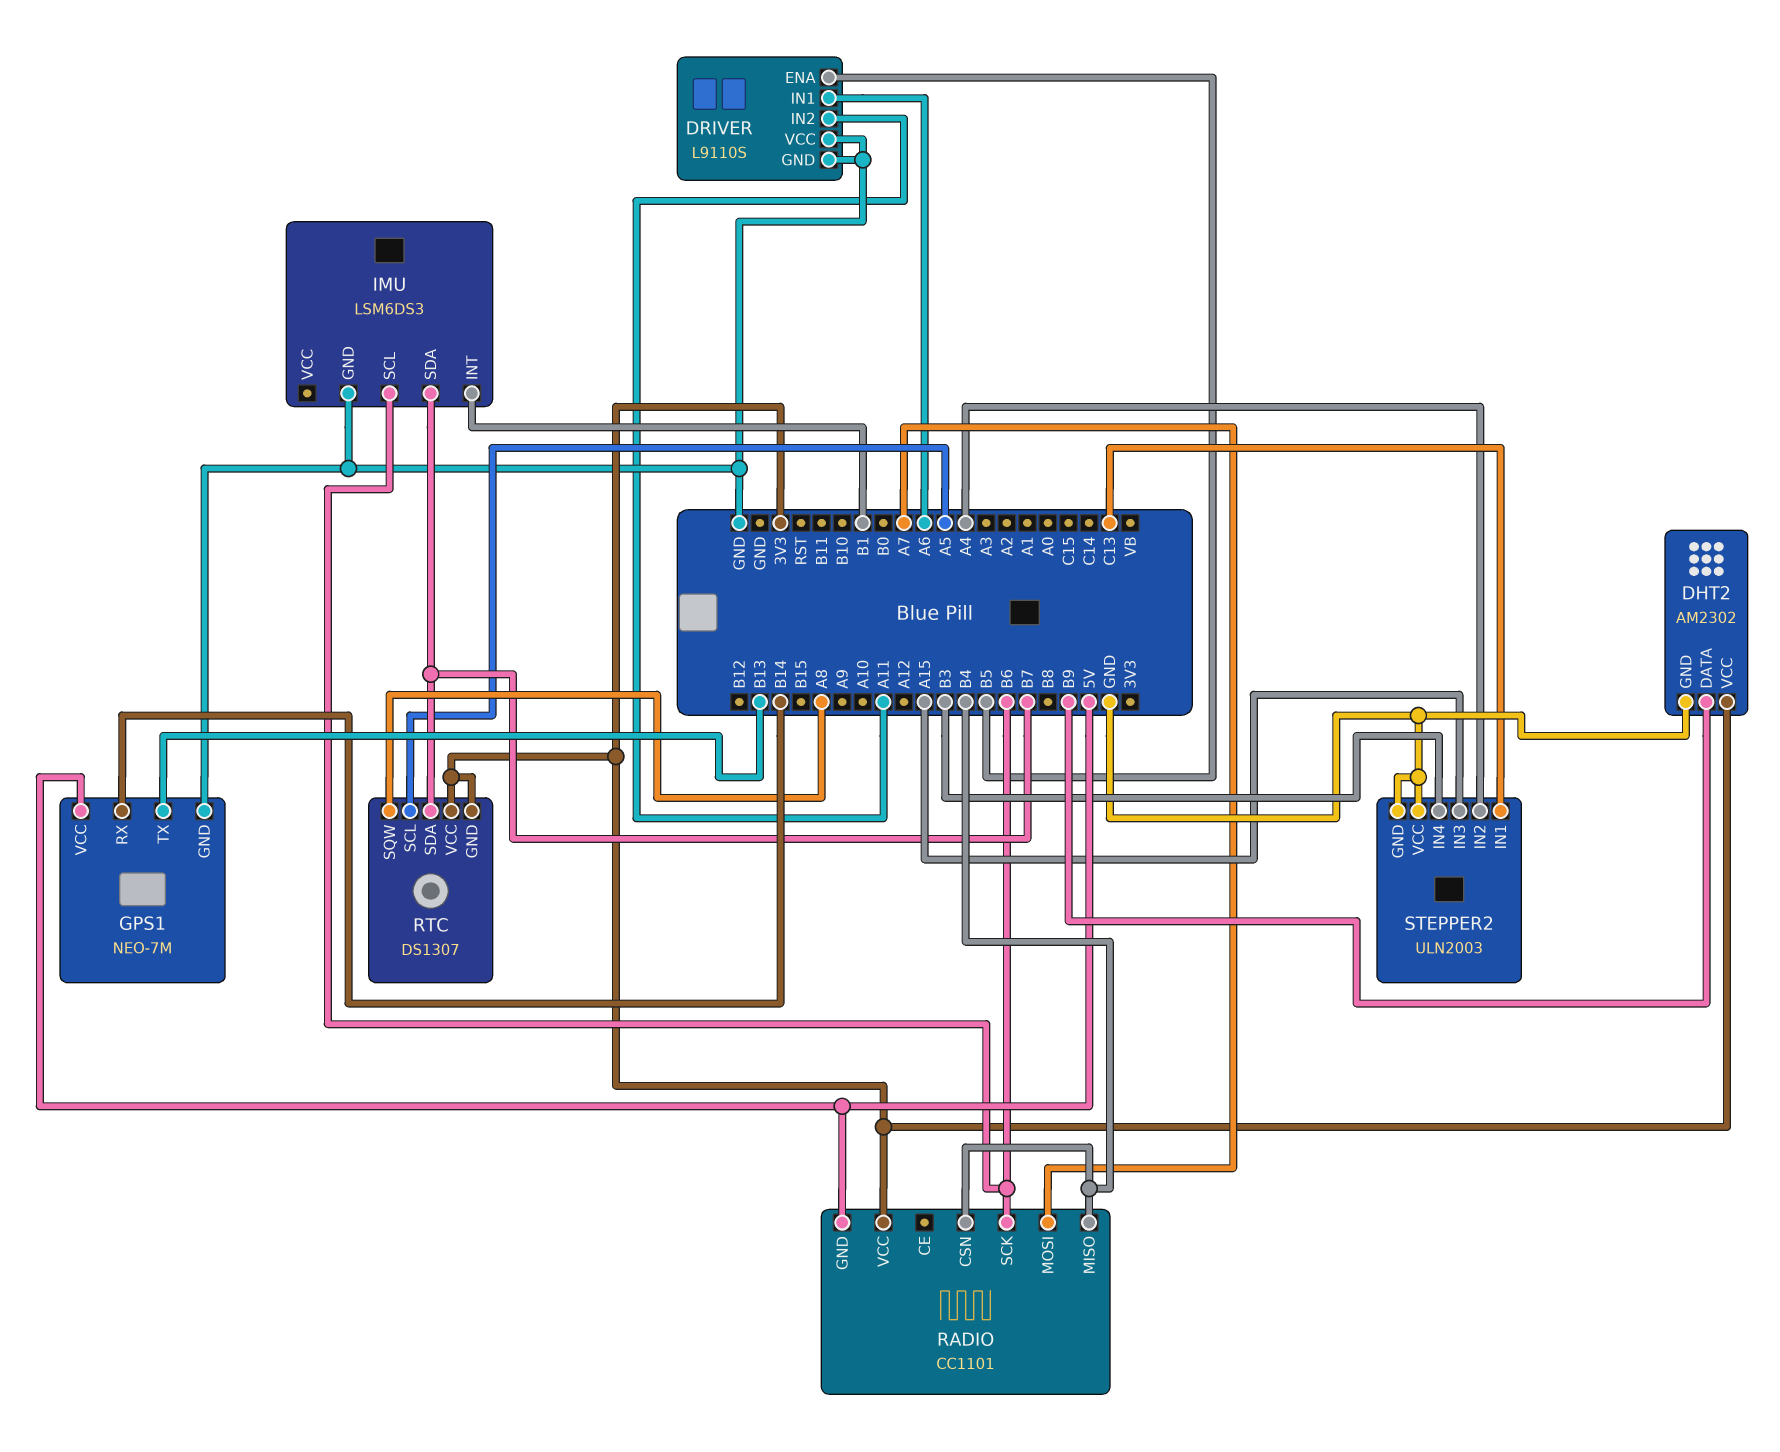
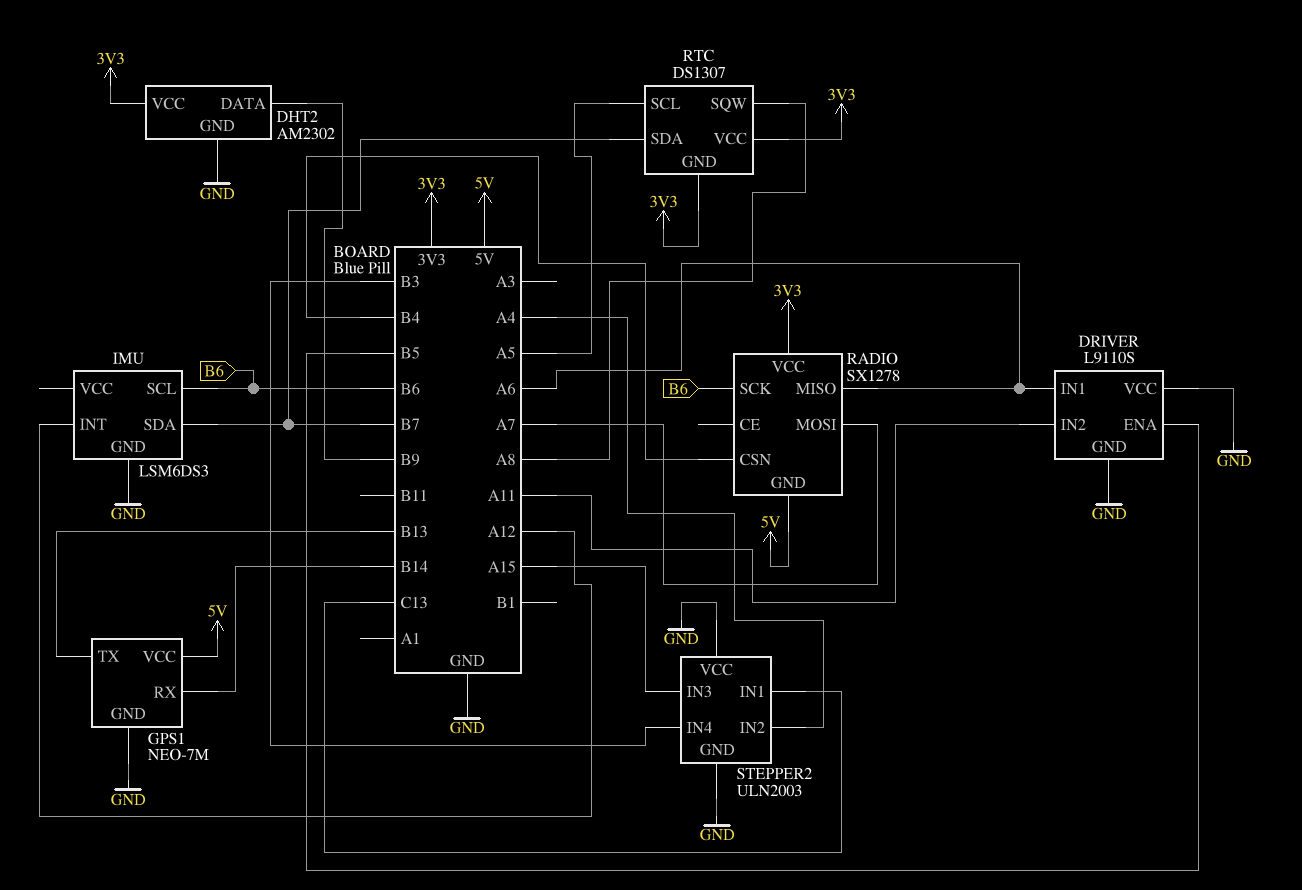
IMU pin INT: B1 -> A12
RADIO: CC1101 -> SX1278
RADIO pin MISO: B4 -> A6

